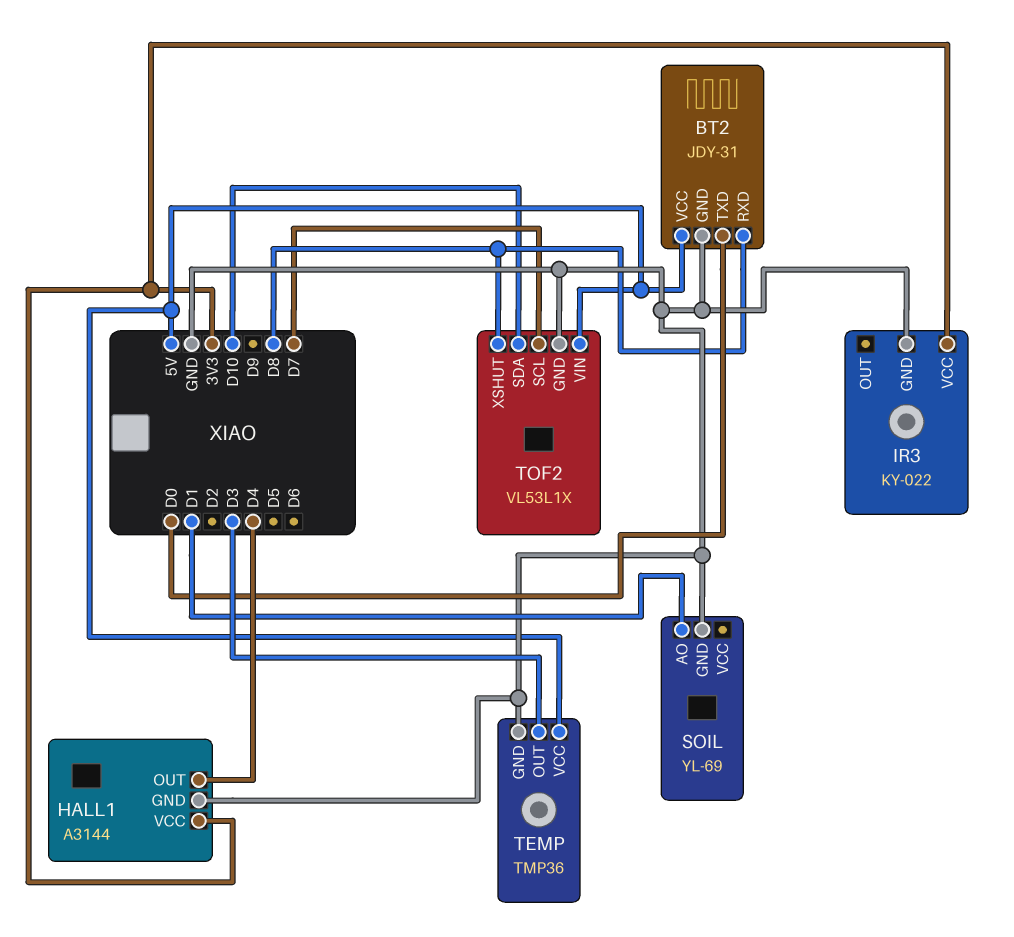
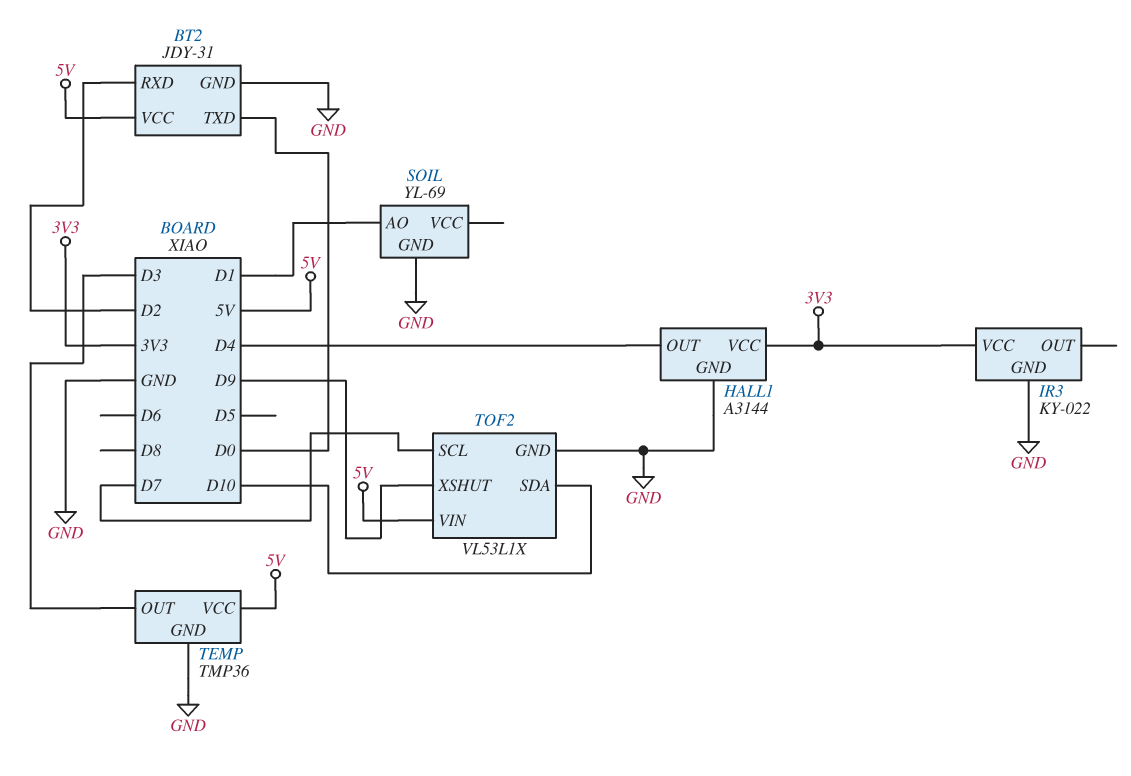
BT2 pin RXD: D8 -> D2
TOF2 pin XSHUT: D8 -> D9

